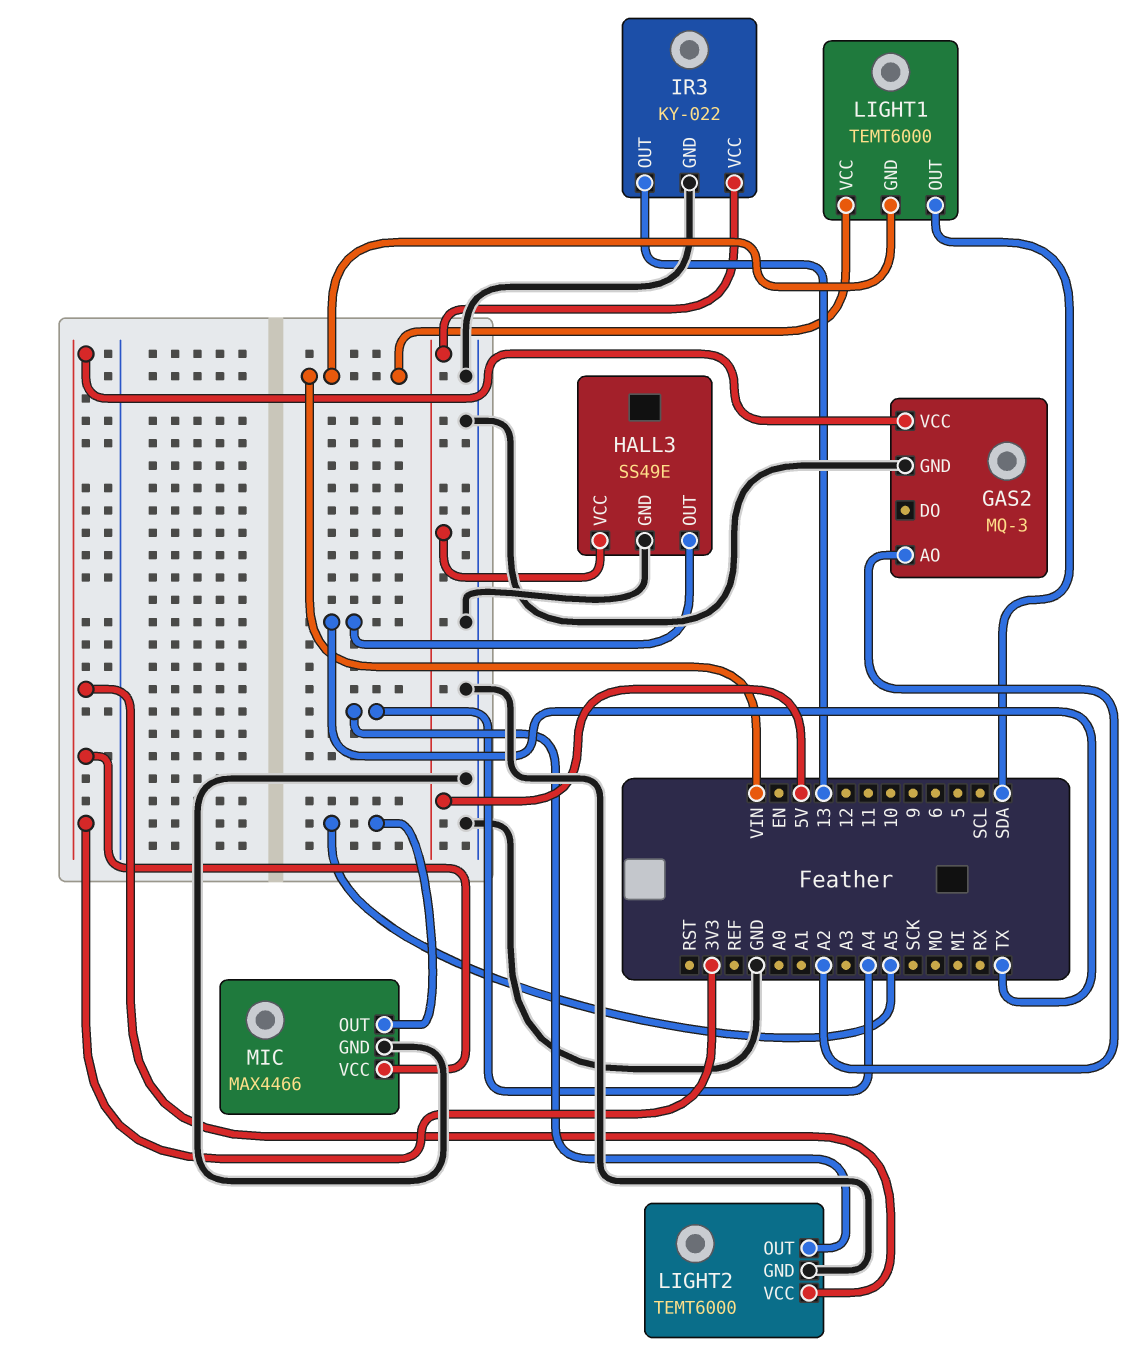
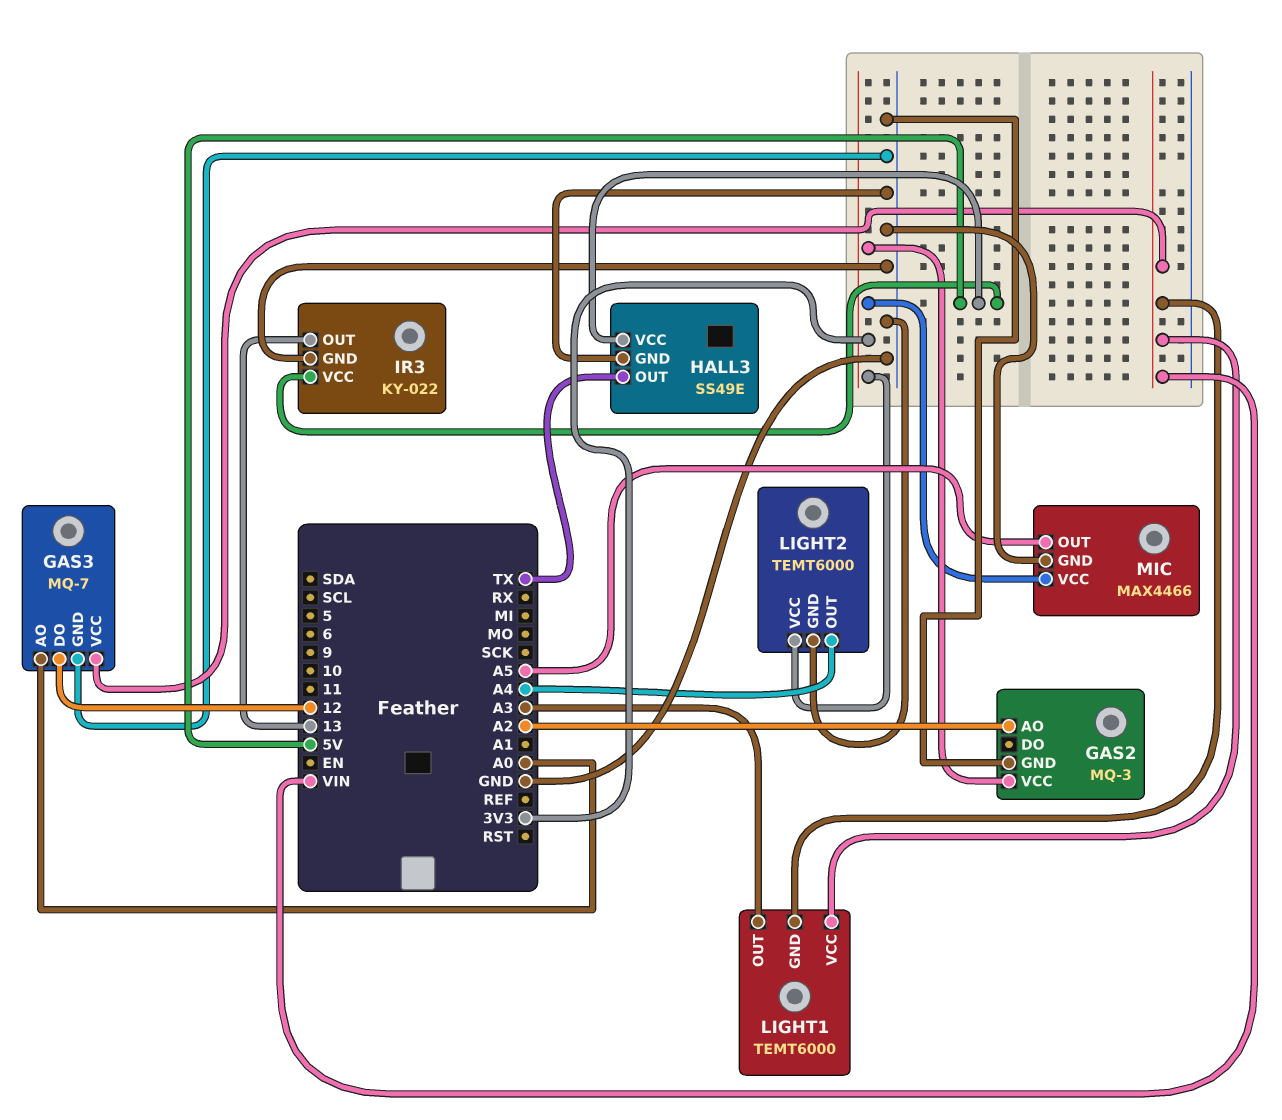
GAS3: none -> MQ-7
GAS3 pin AO: none -> A0
GAS3 pin DO: none -> 12
GAS3 pin GND: none -> GND
GAS3 pin VCC: none -> VIN
LIGHT1 pin OUT: SDA -> A3

